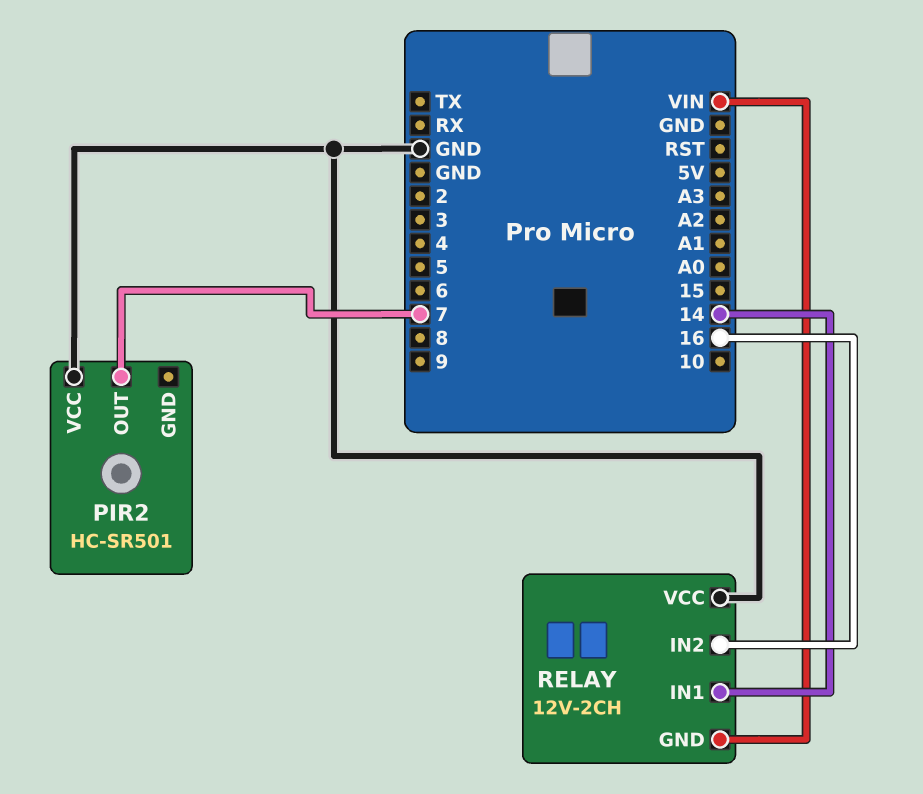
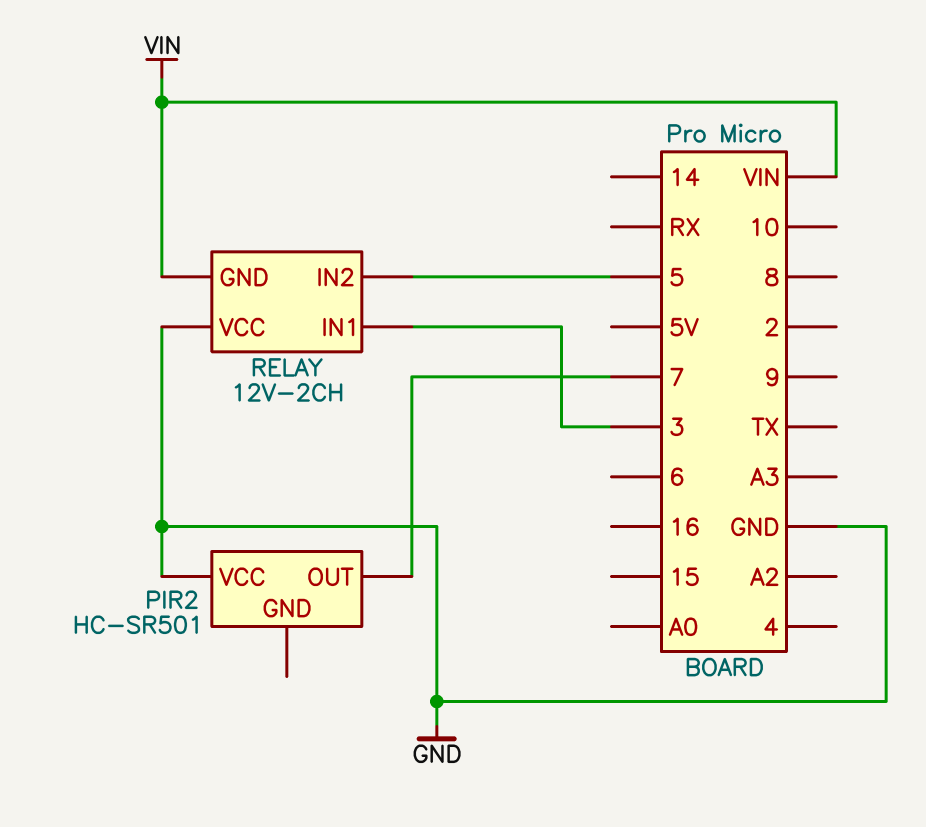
RELAY pin IN1: 14 -> 3
RELAY pin IN2: 16 -> 5

